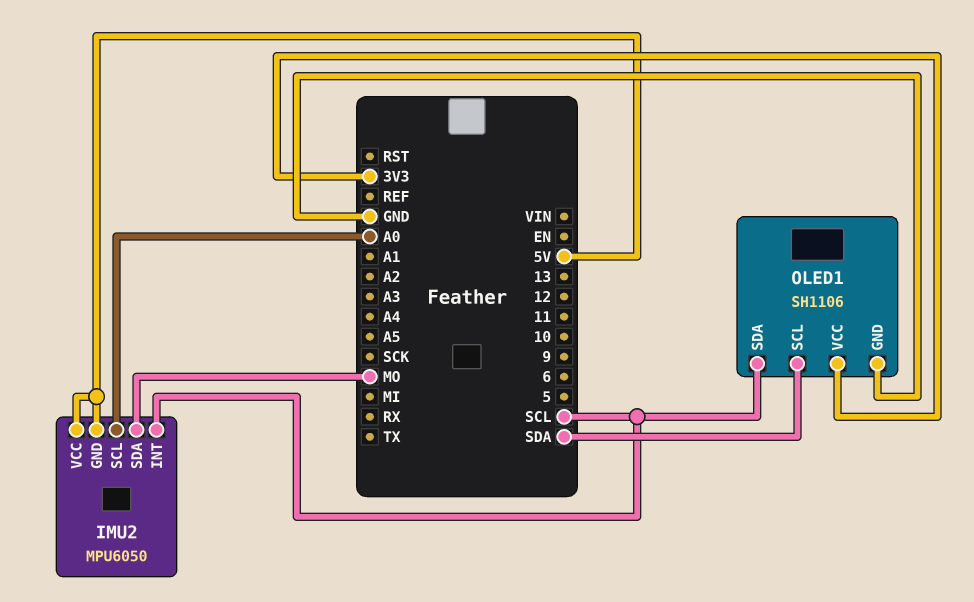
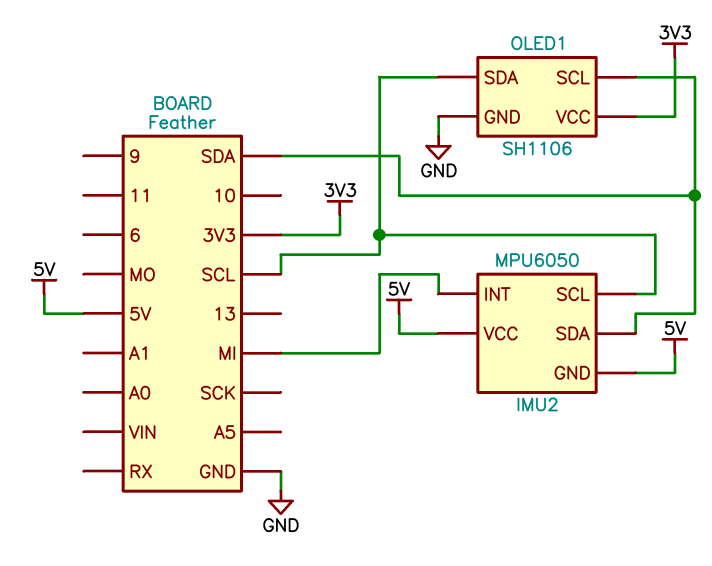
IMU2 pin INT: SCL -> MI
IMU2 pin SCL: A0 -> SCL
IMU2 pin SDA: MO -> SDA

